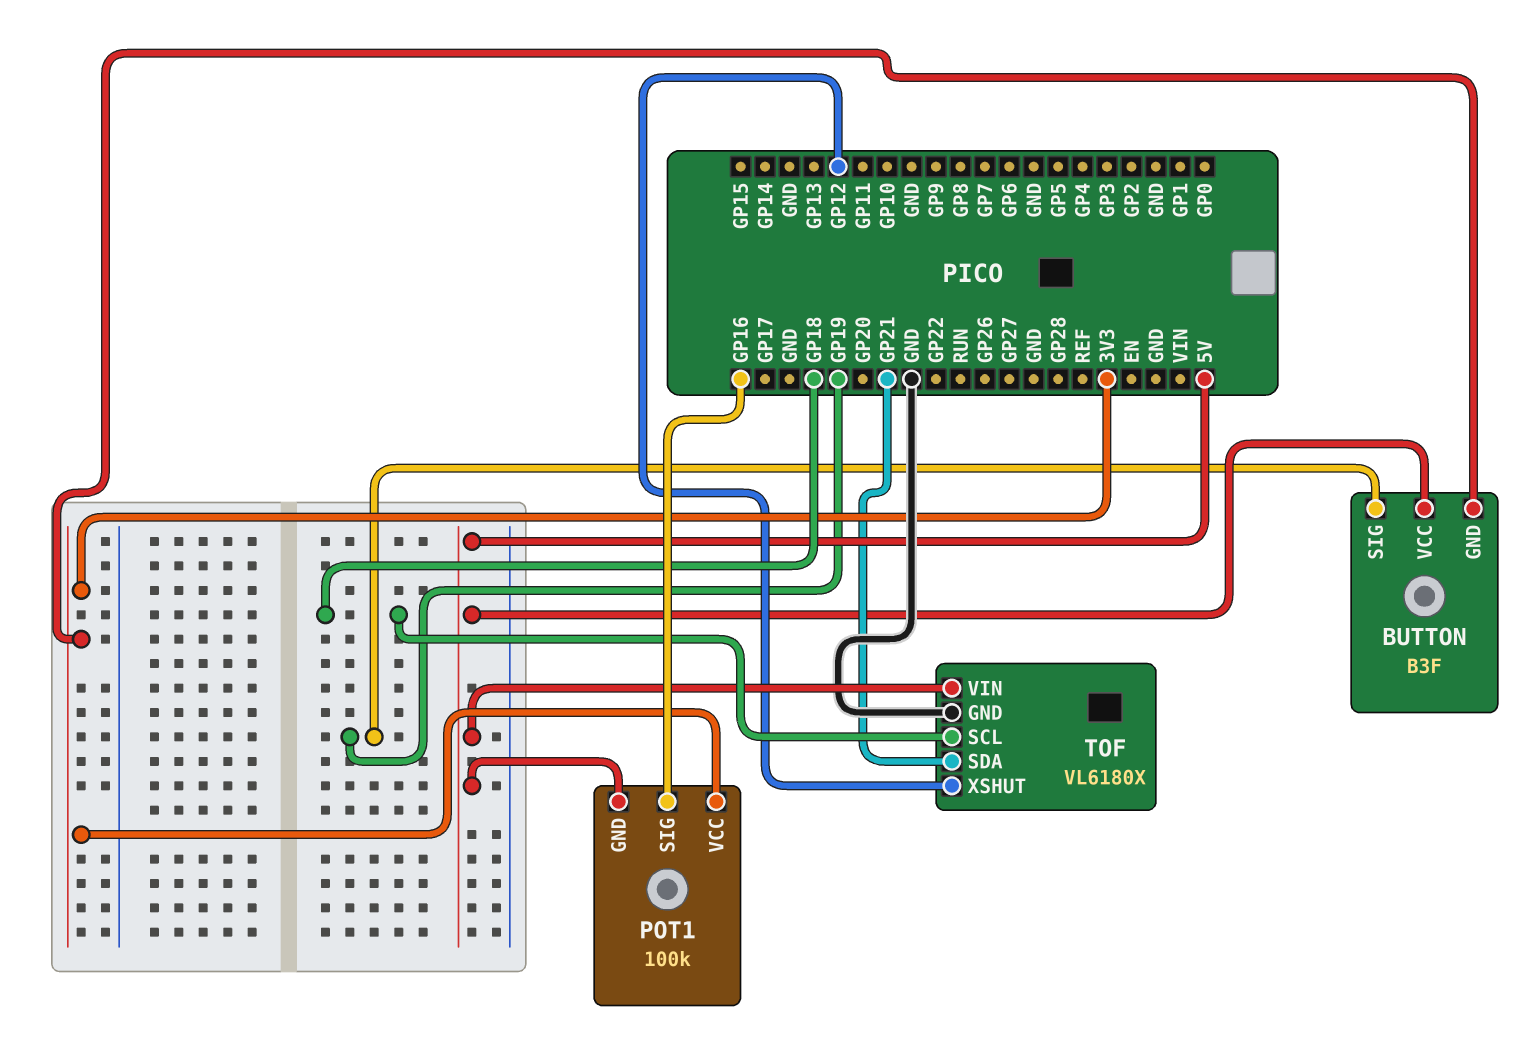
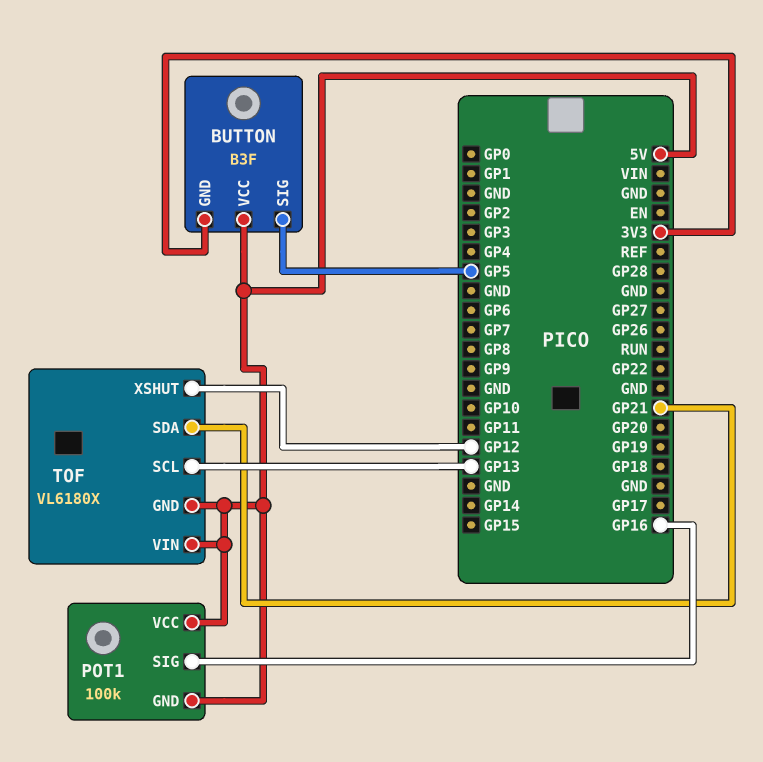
BUTTON pin SIG: GP19 -> GP5
POT1 pin VCC: 3V3 -> 5V
TOF pin GND: GND -> 5V
TOF pin SCL: GP18 -> GP13

